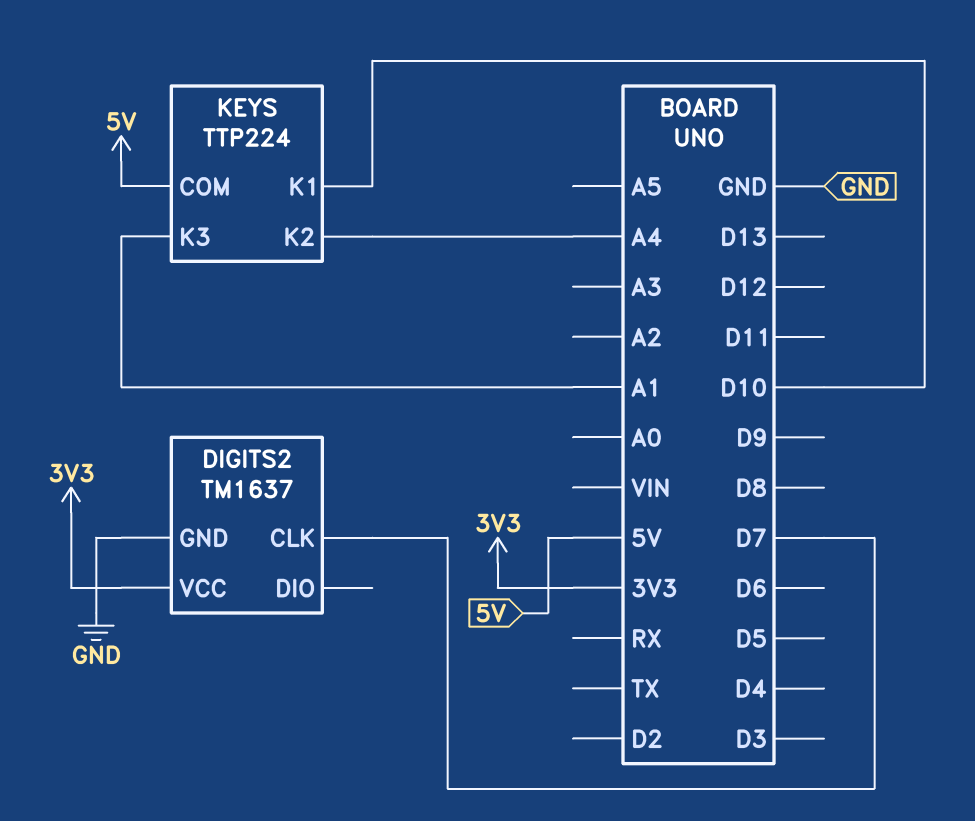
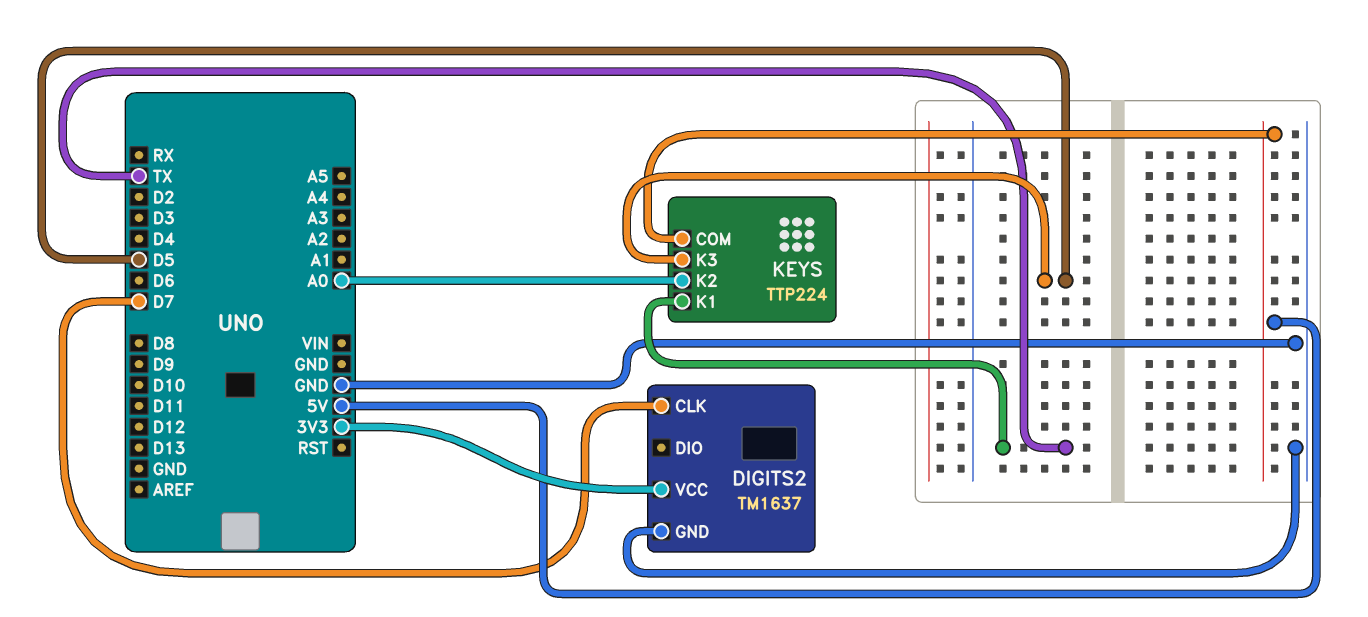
KEYS pin K1: D10 -> TX
KEYS pin K2: A4 -> A0
KEYS pin K3: A1 -> D5

